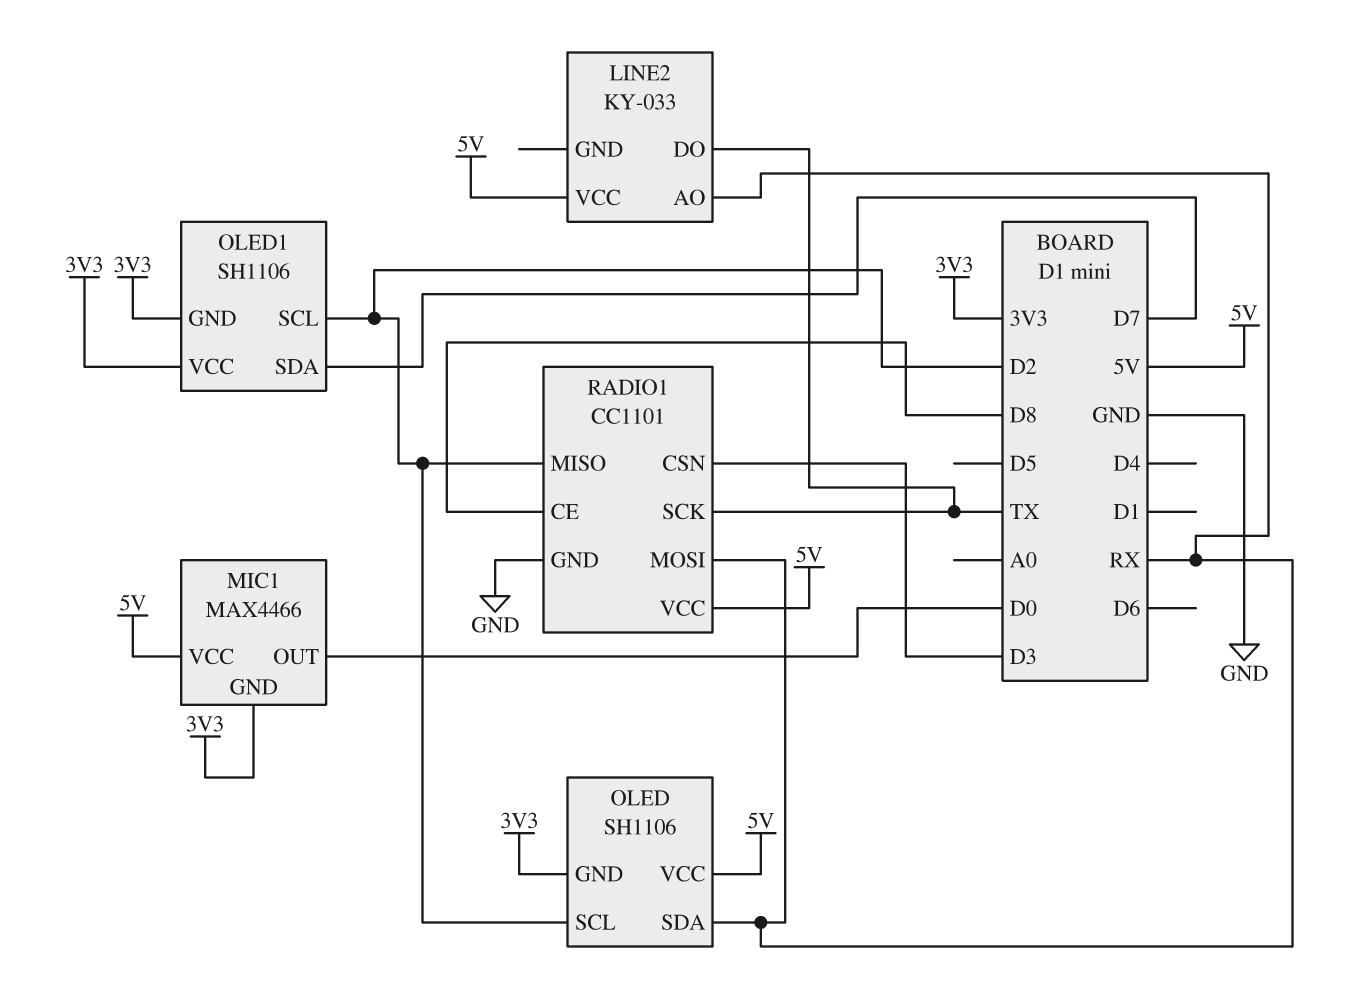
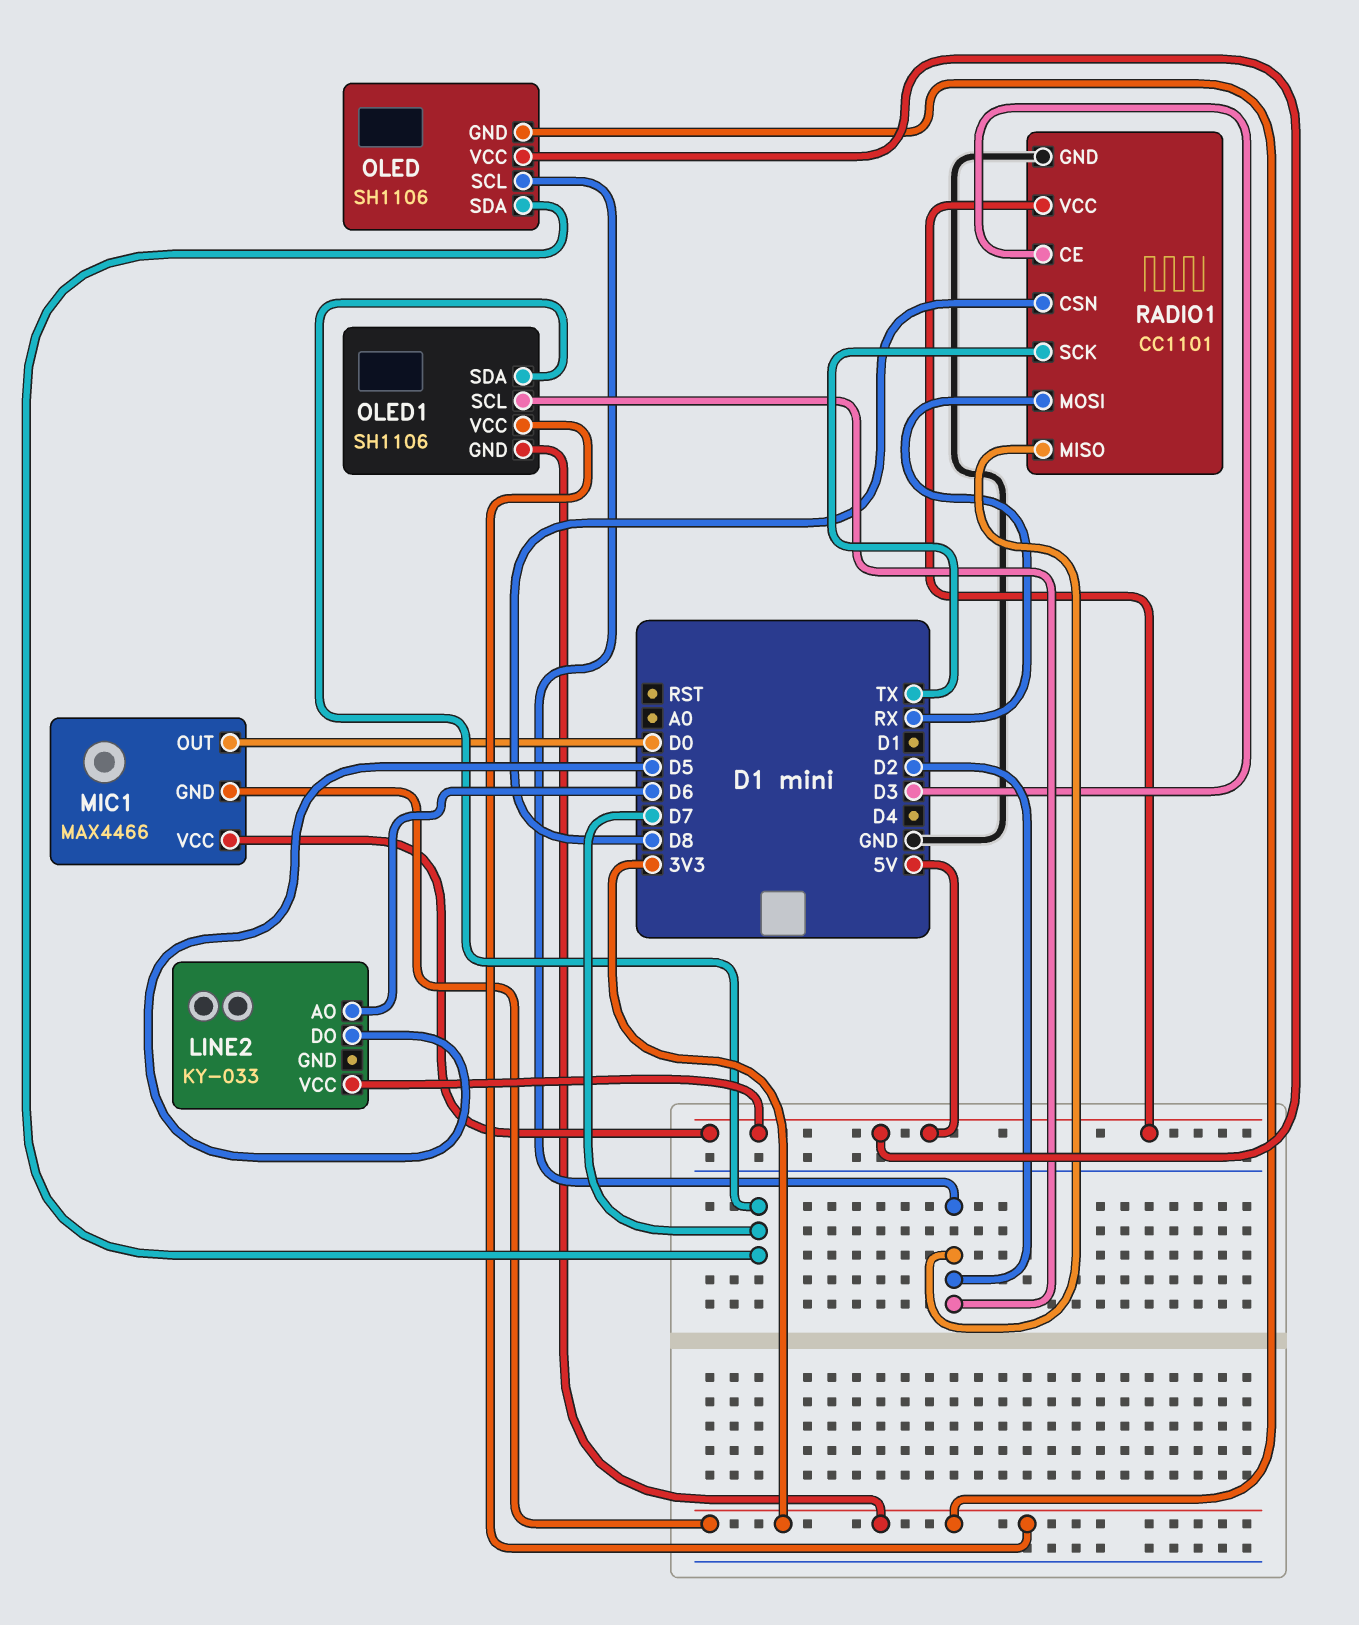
LINE2 pin AO: RX -> D6
LINE2 pin DO: TX -> D5
OLED pin SDA: RX -> D7
RADIO1 pin CE: D8 -> D3
RADIO1 pin CSN: D3 -> D8

